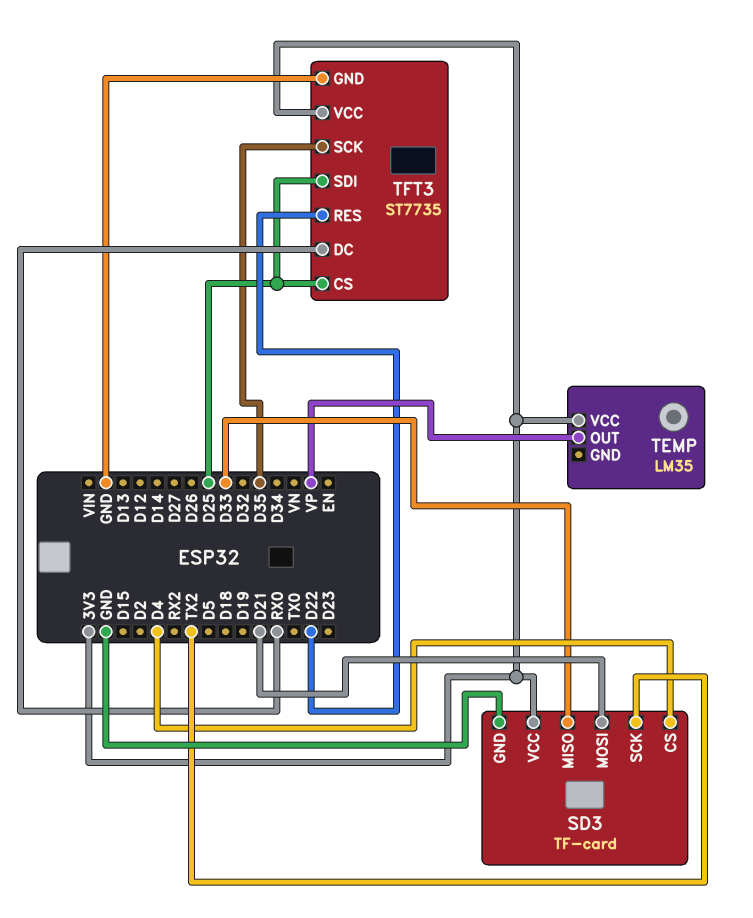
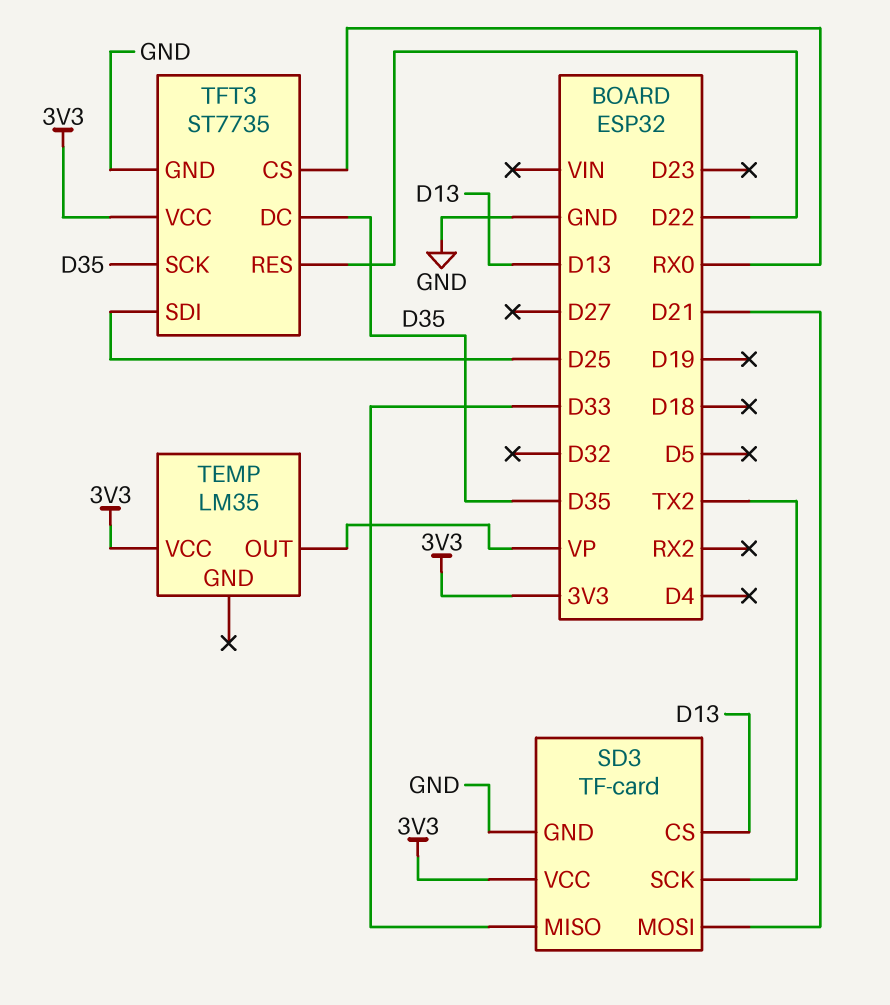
SD3 pin CS: D4 -> D13
TFT3 pin CS: D25 -> RX0
TFT3 pin DC: RX0 -> D35

